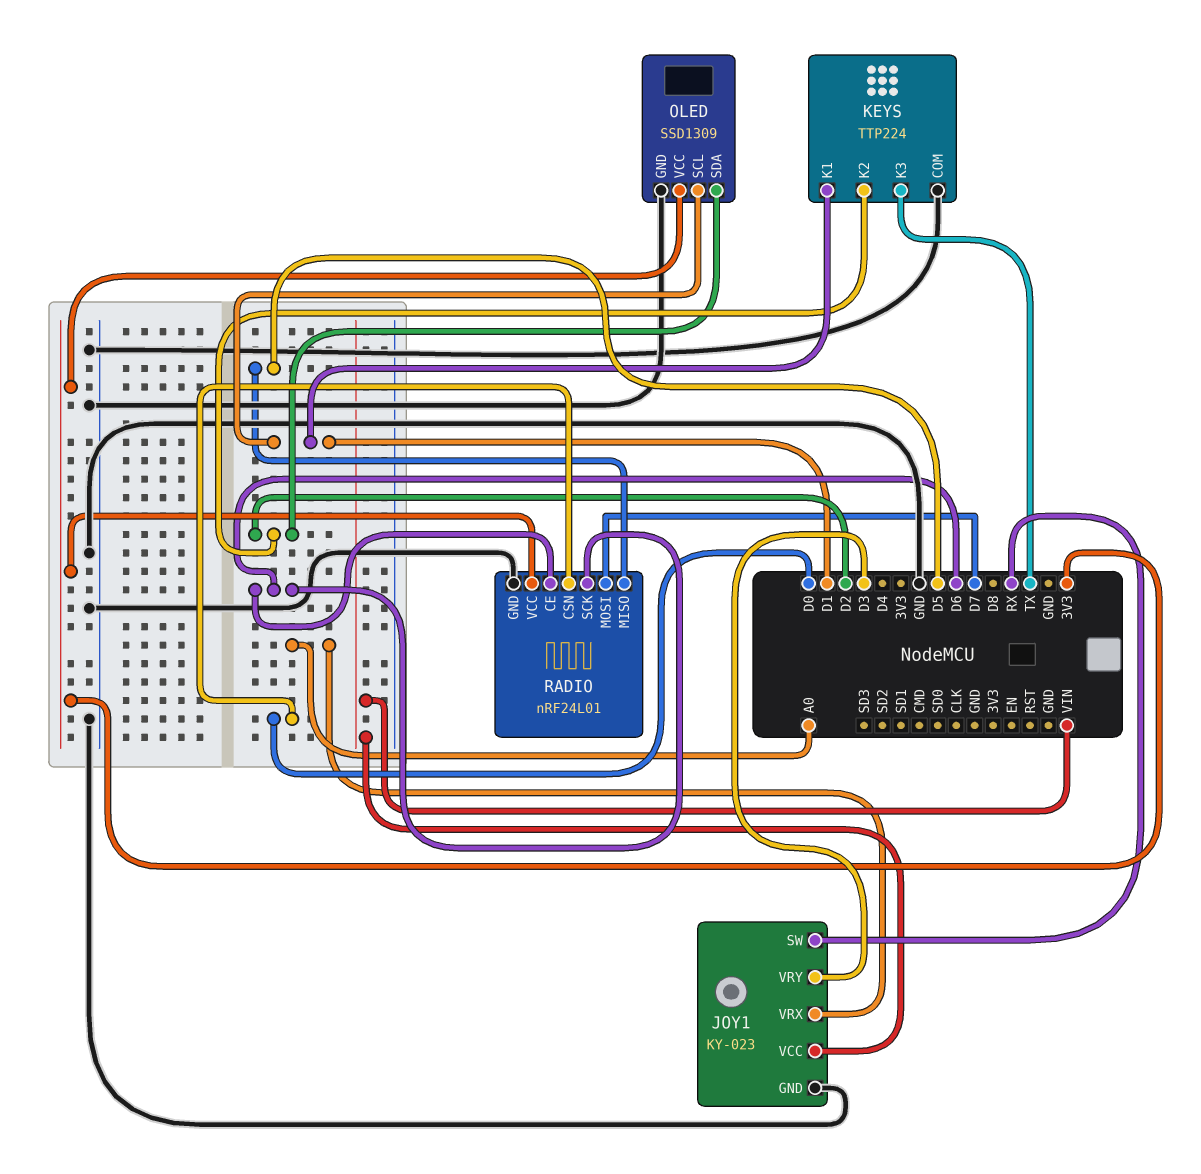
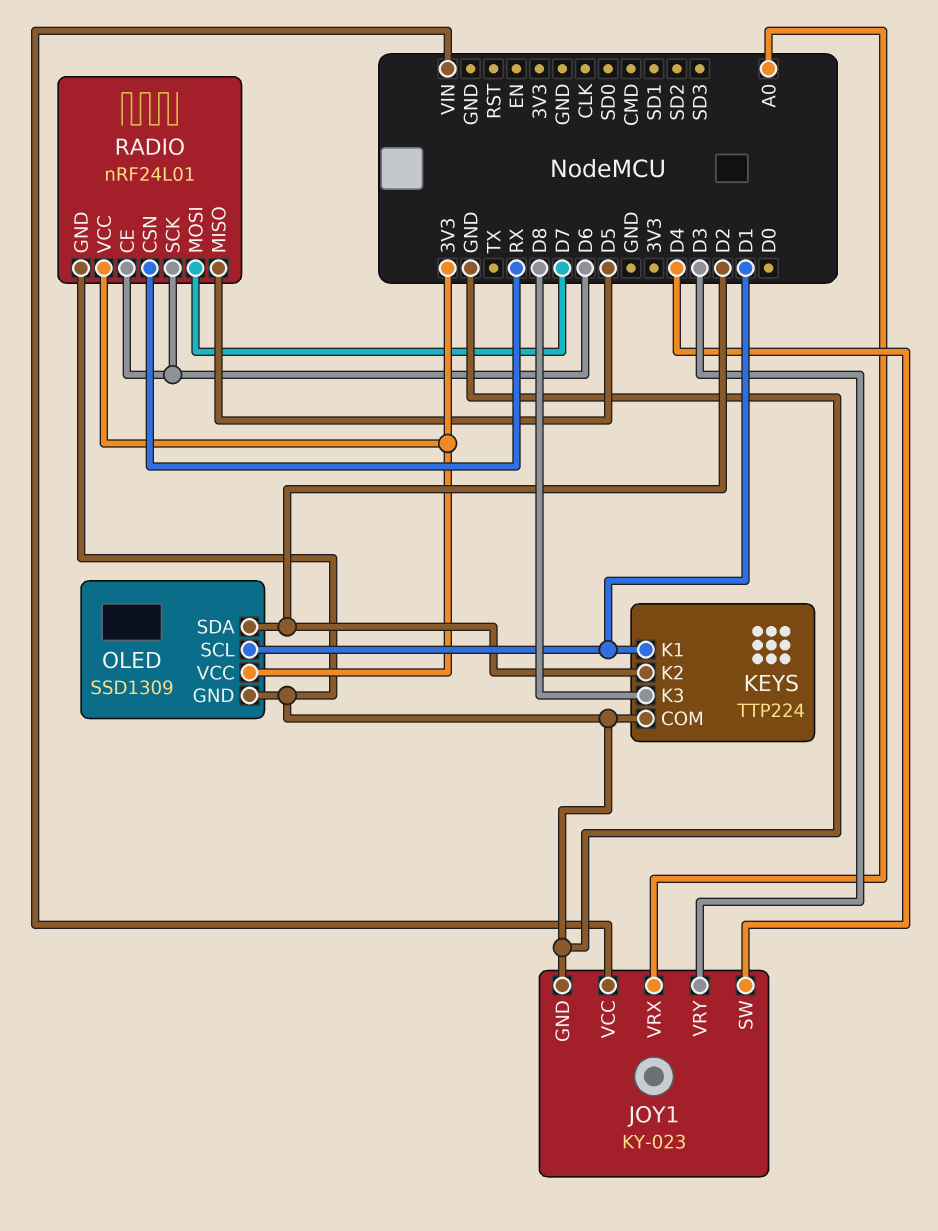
JOY1 pin SW: RX -> D4
KEYS pin K3: TX -> D8
RADIO pin CSN: D0 -> RX

